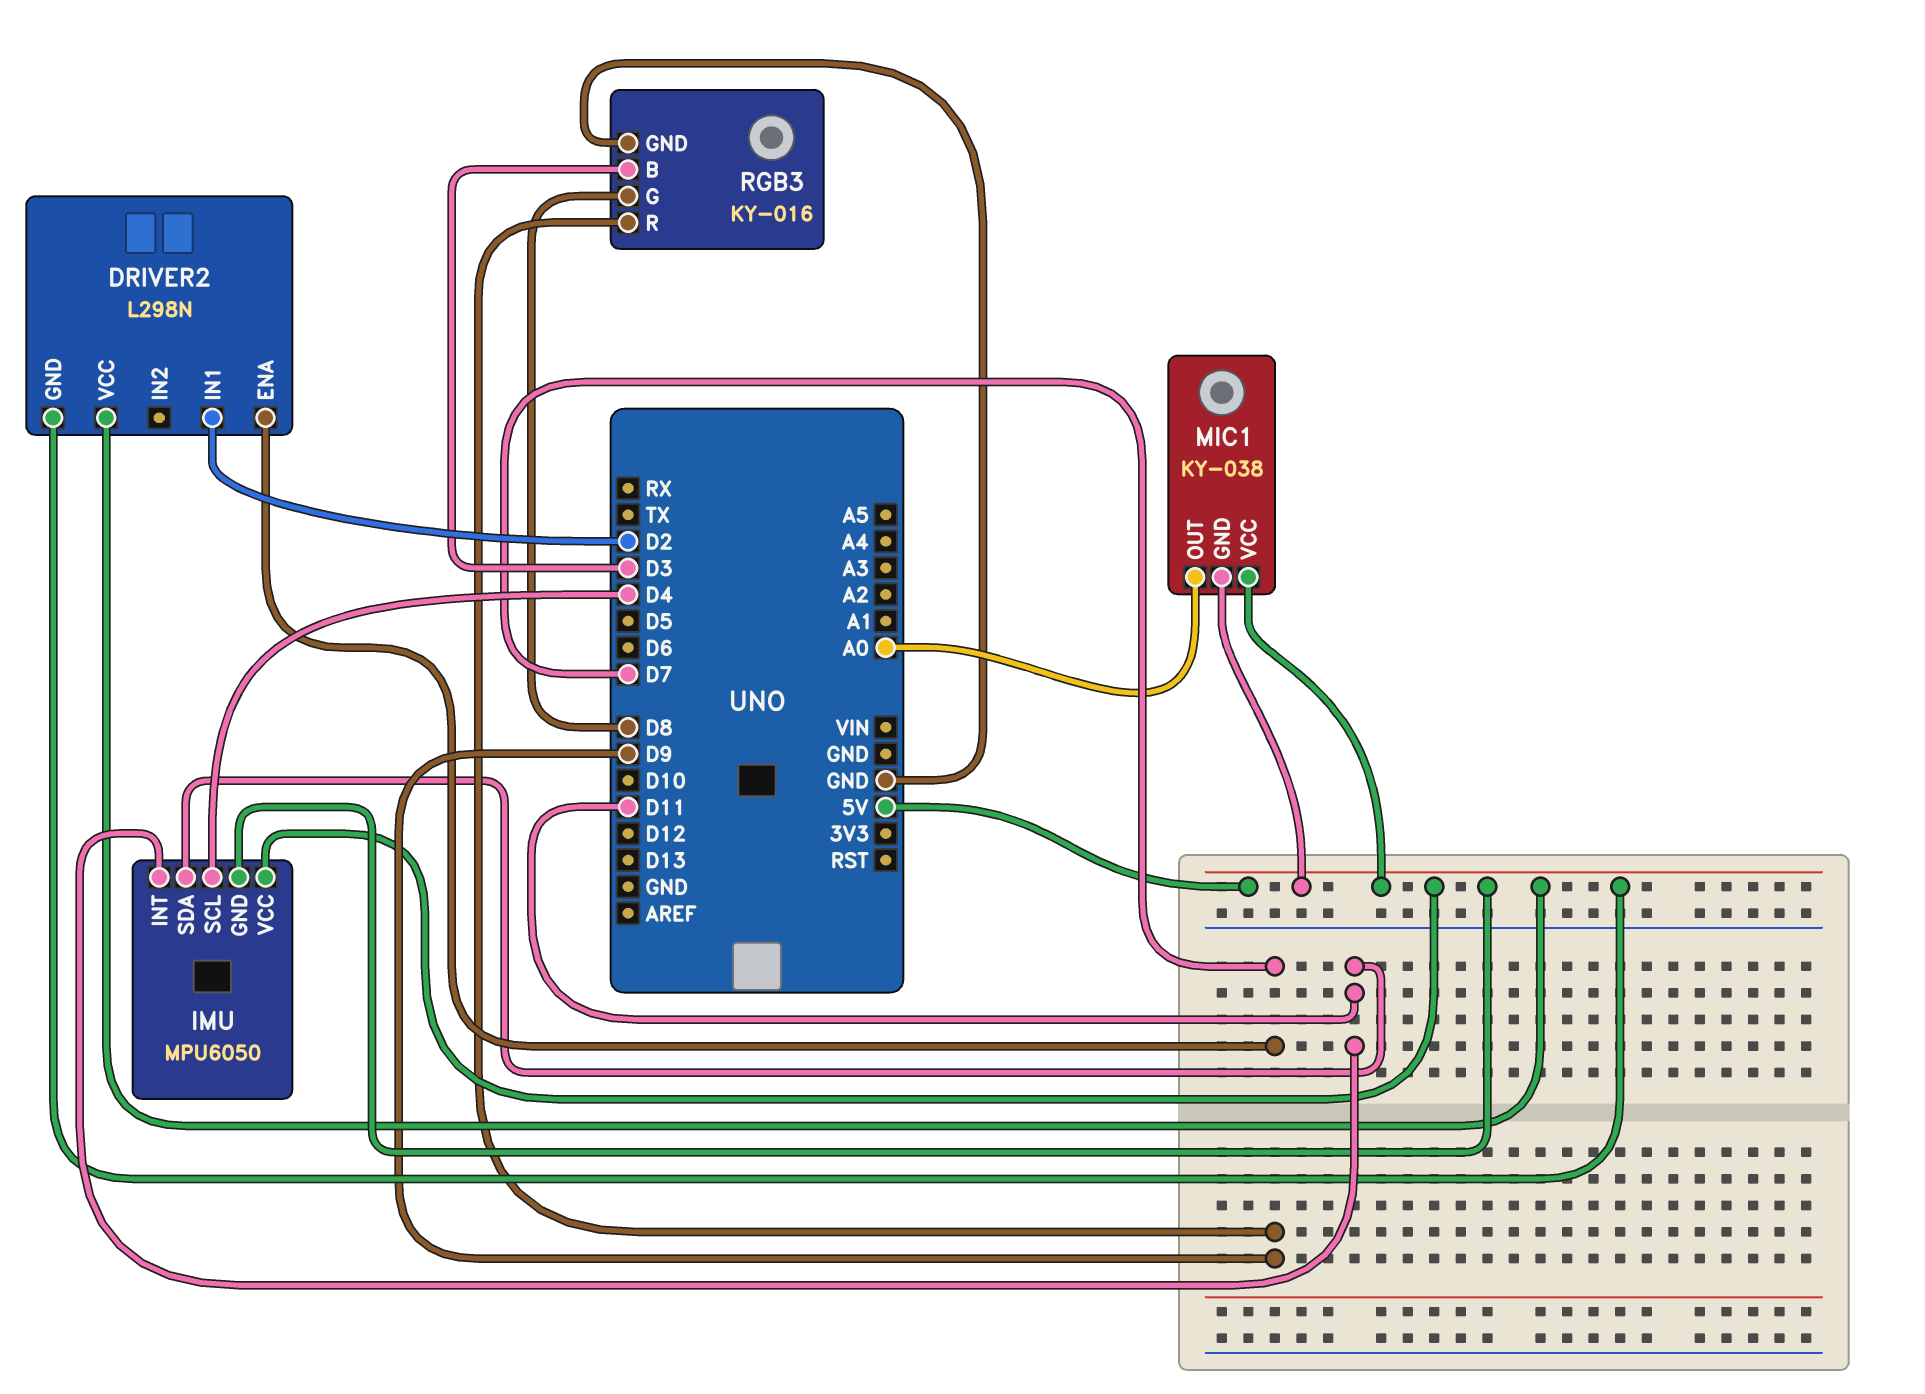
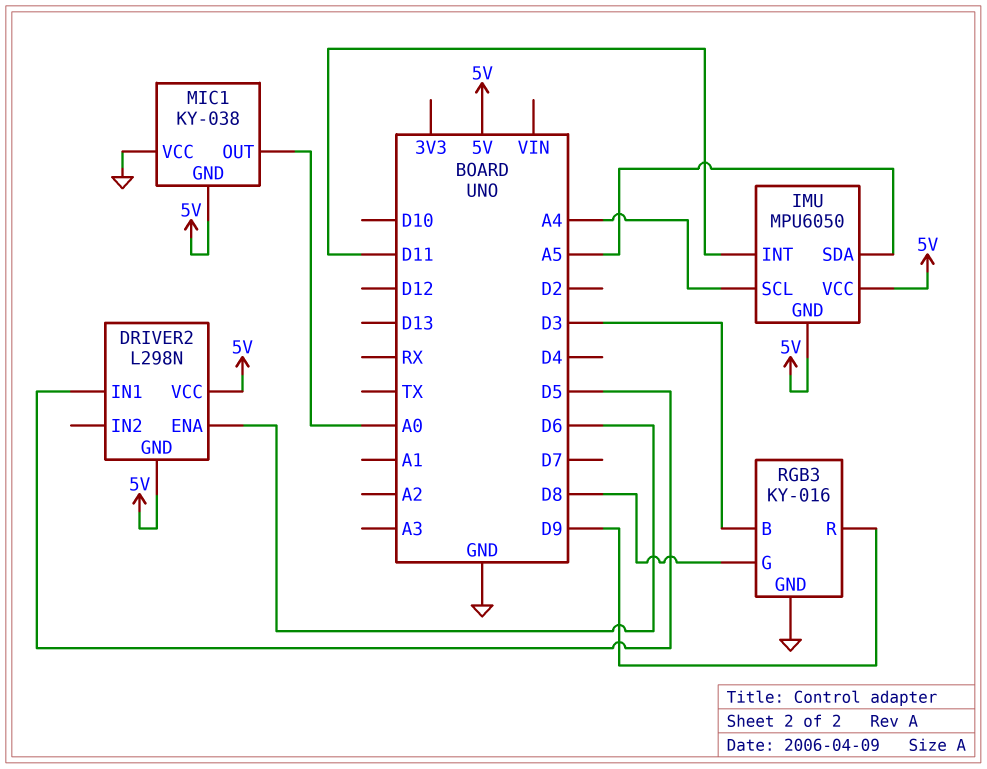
DRIVER2 pin ENA: D7 -> D6
DRIVER2 pin IN1: D2 -> D5
IMU pin SCL: D4 -> A4
IMU pin SDA: D11 -> A5
MIC1 pin VCC: 5V -> GND

